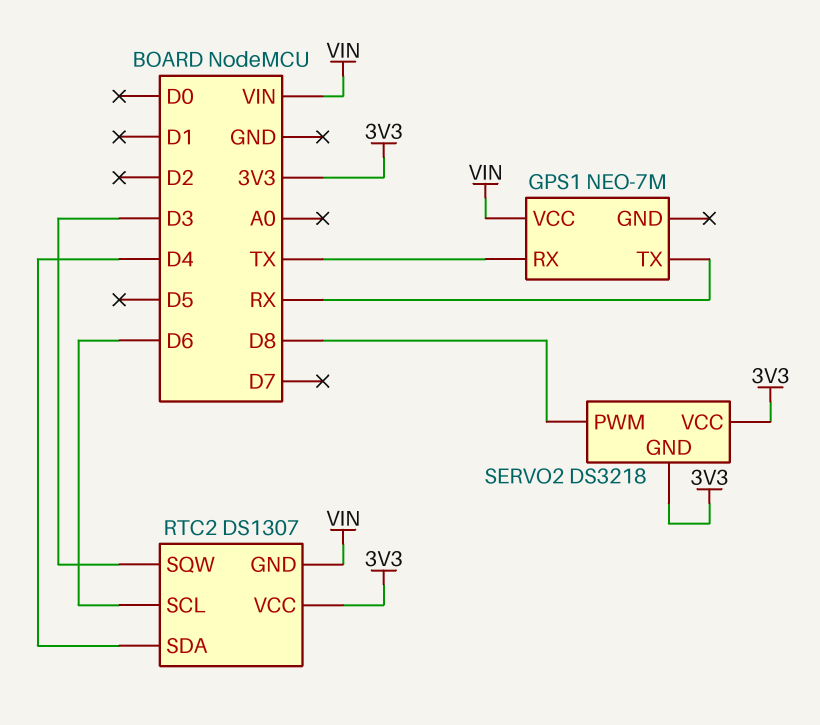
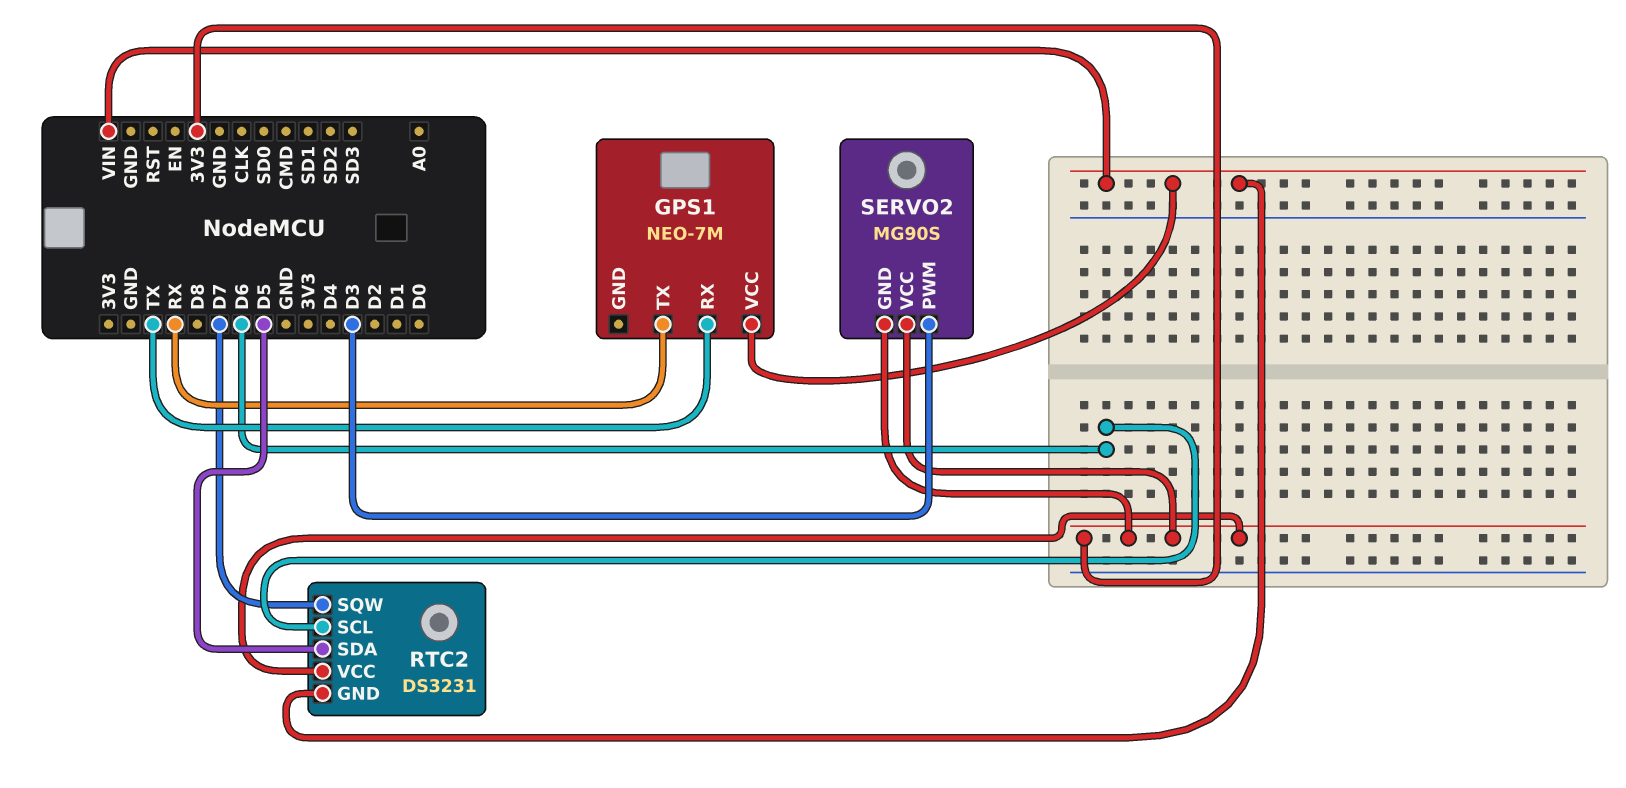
RTC2: DS1307 -> DS3231
RTC2 pin SDA: D4 -> D5
RTC2 pin SQW: D3 -> D7
SERVO2: DS3218 -> MG90S
SERVO2 pin PWM: D8 -> D3

